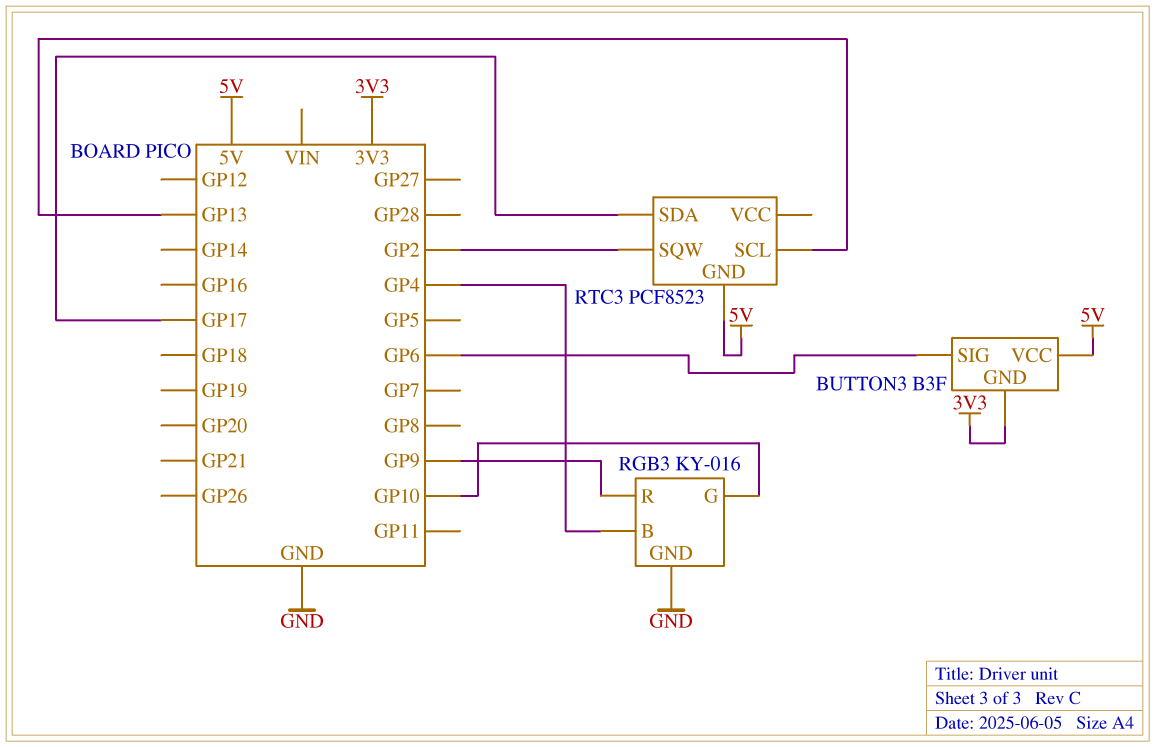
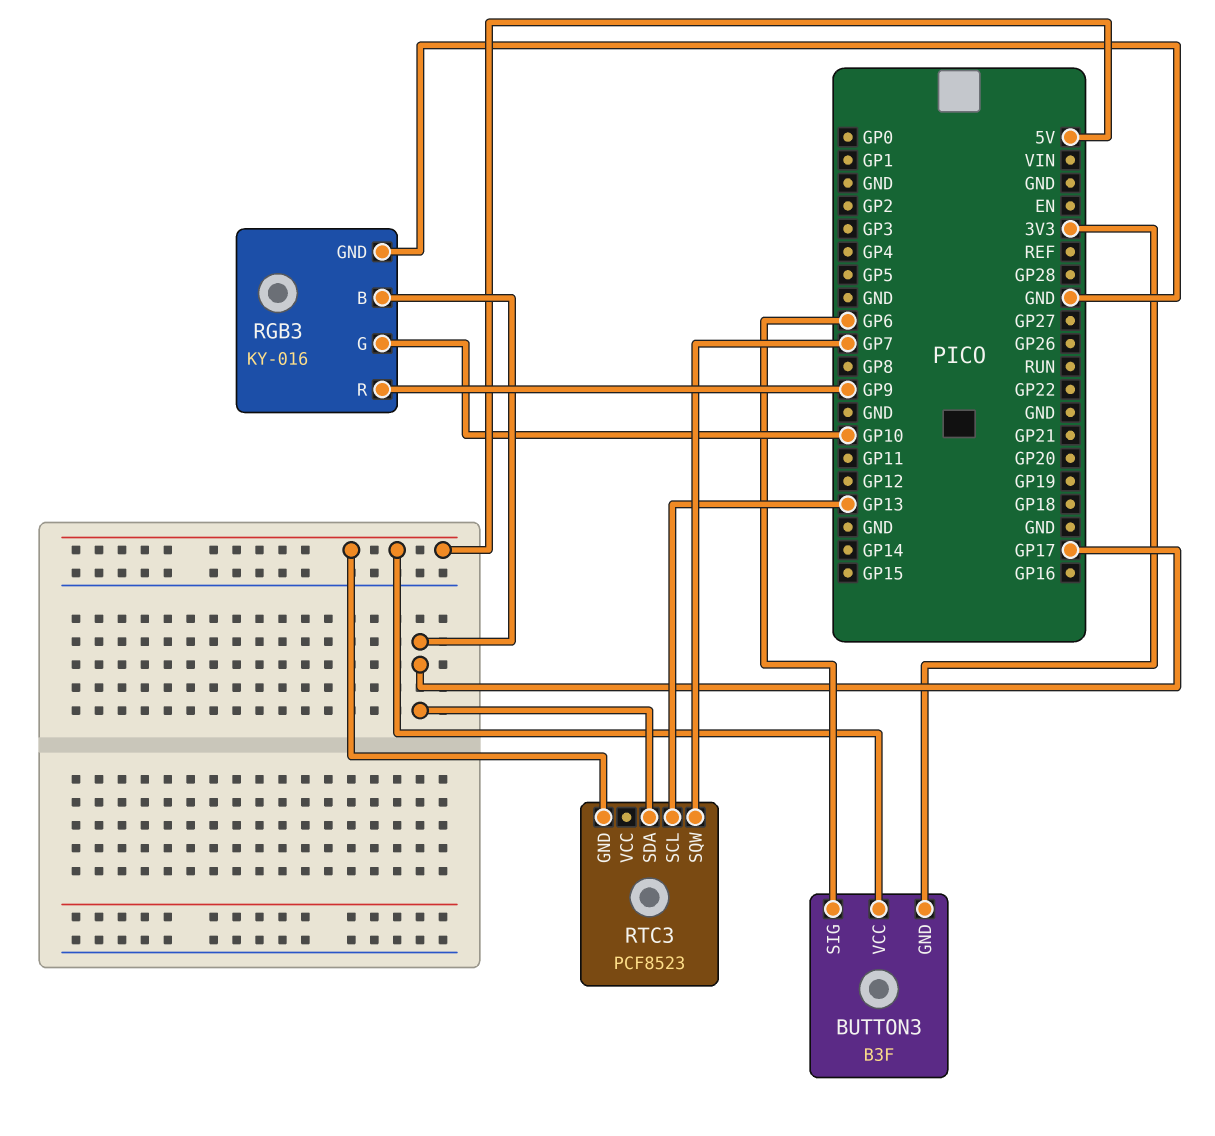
RGB3 pin B: GP4 -> GP17
RTC3 pin SQW: GP2 -> GP7

